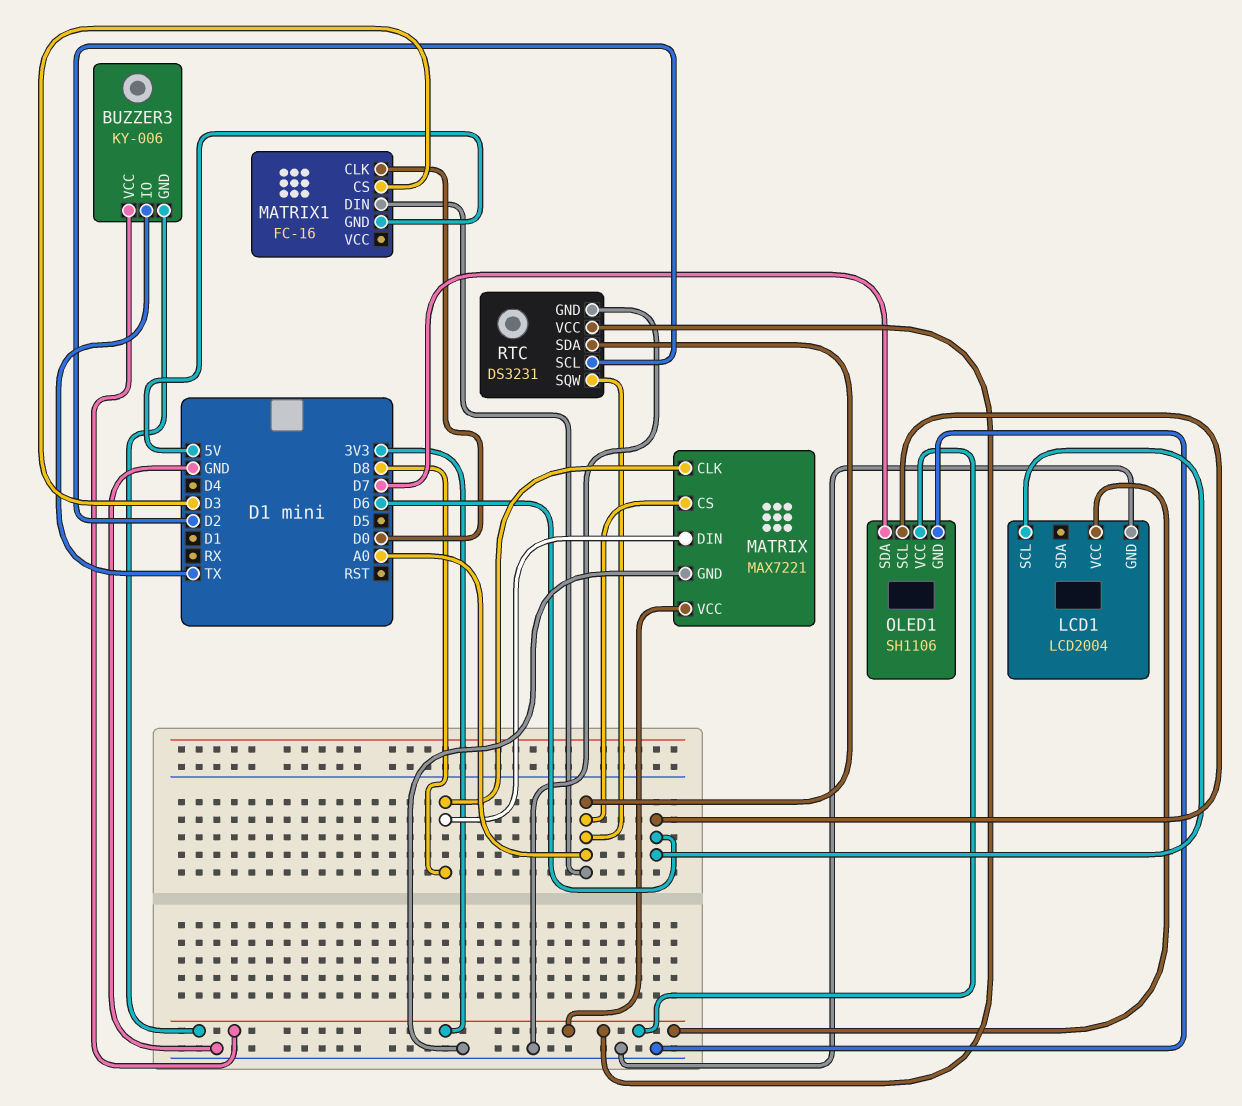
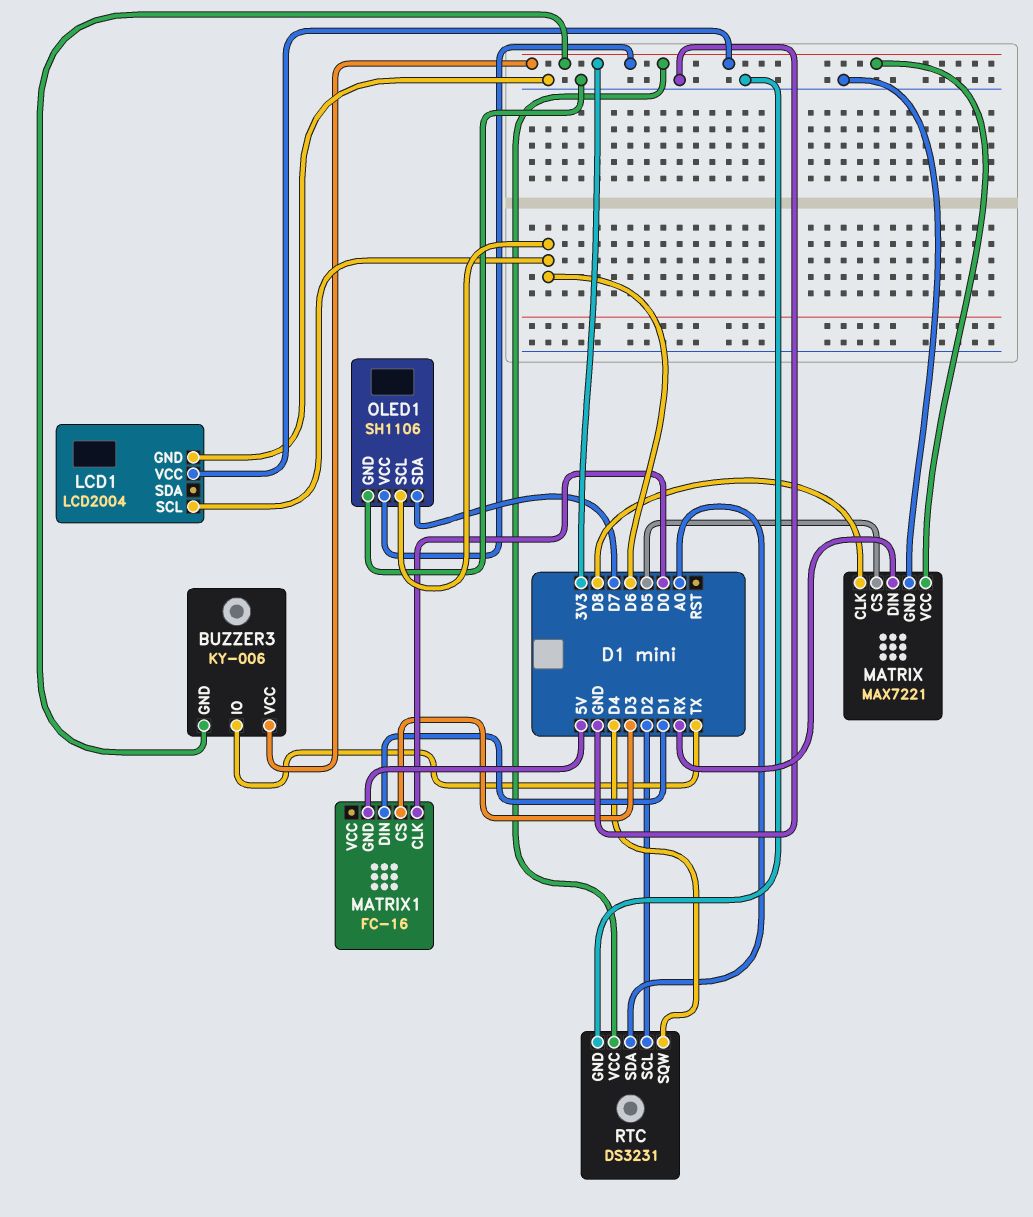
MATRIX pin CS: A0 -> D5
MATRIX pin DIN: D8 -> RX
MATRIX1 pin DIN: A0 -> D1
RTC pin SQW: A0 -> D4

